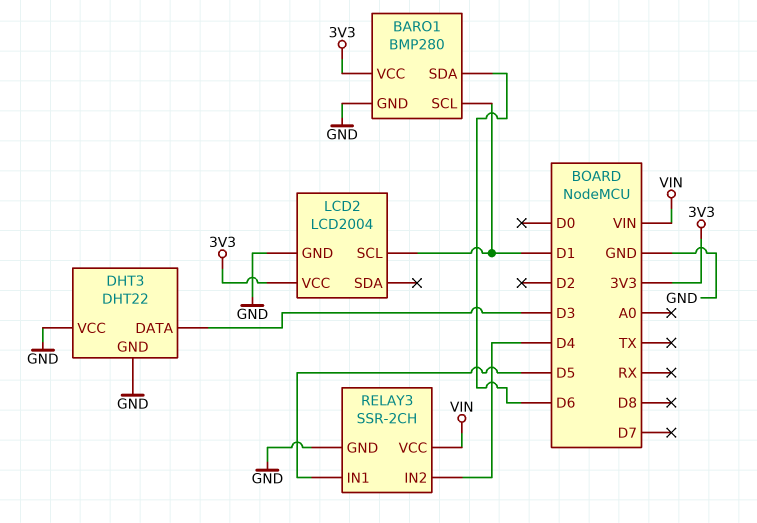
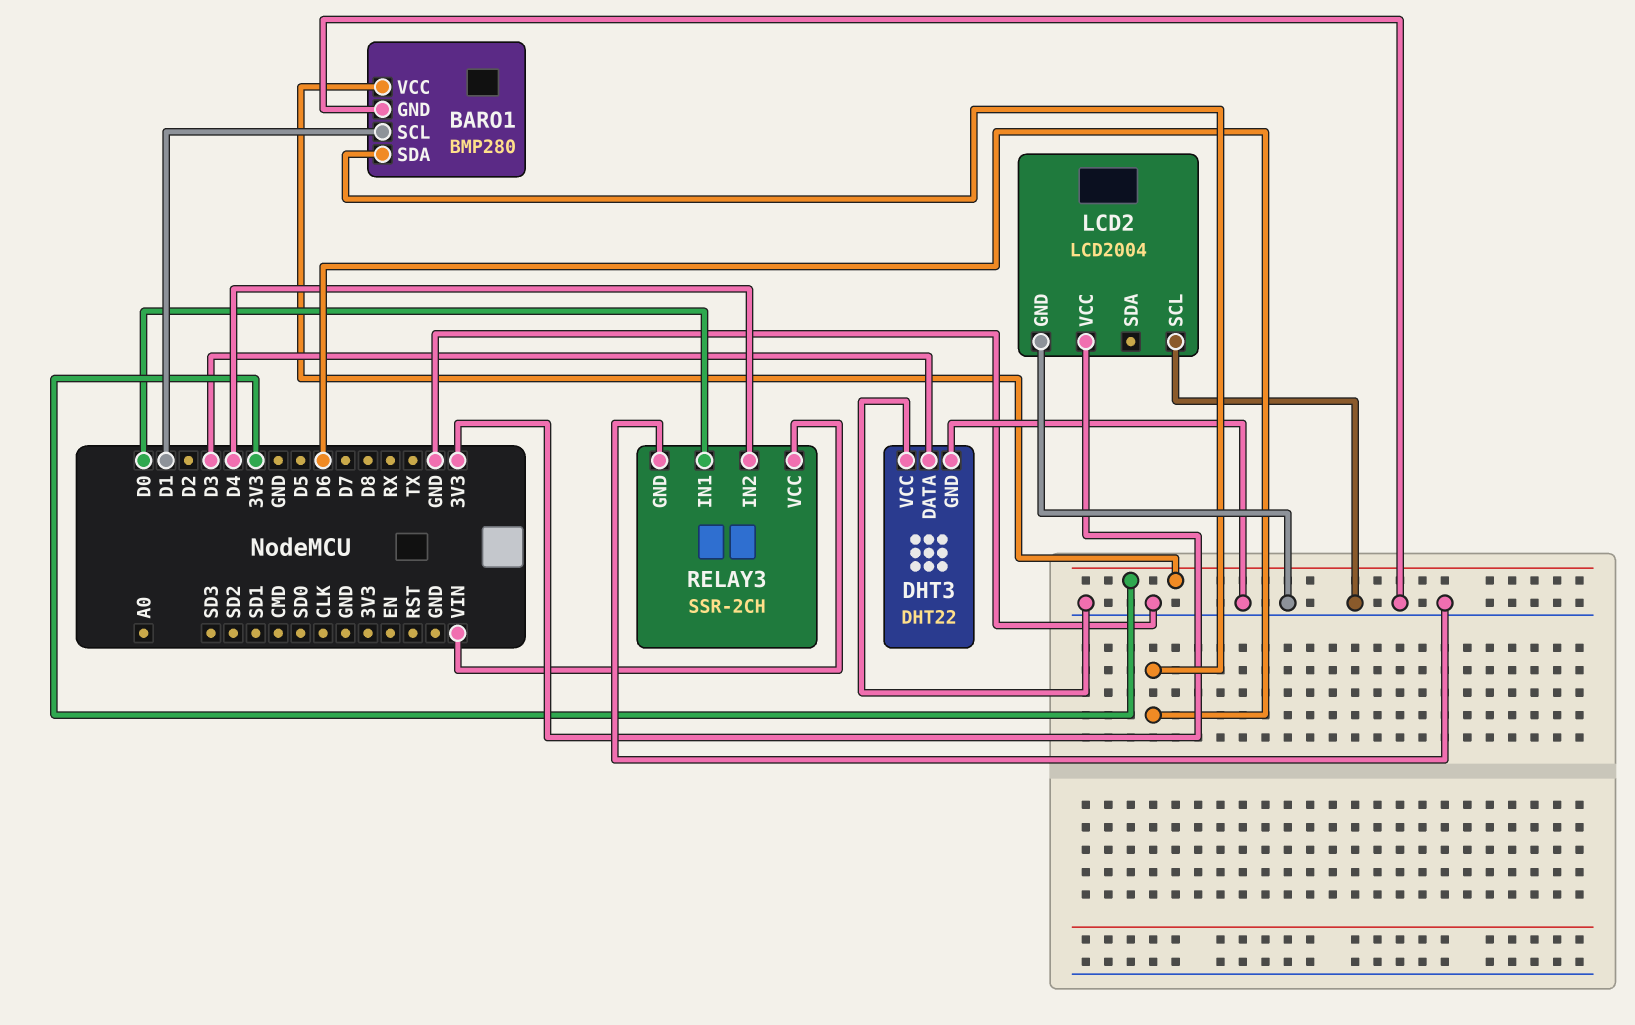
LCD2 pin SCL: D1 -> GND
RELAY3 pin IN1: D5 -> D0

